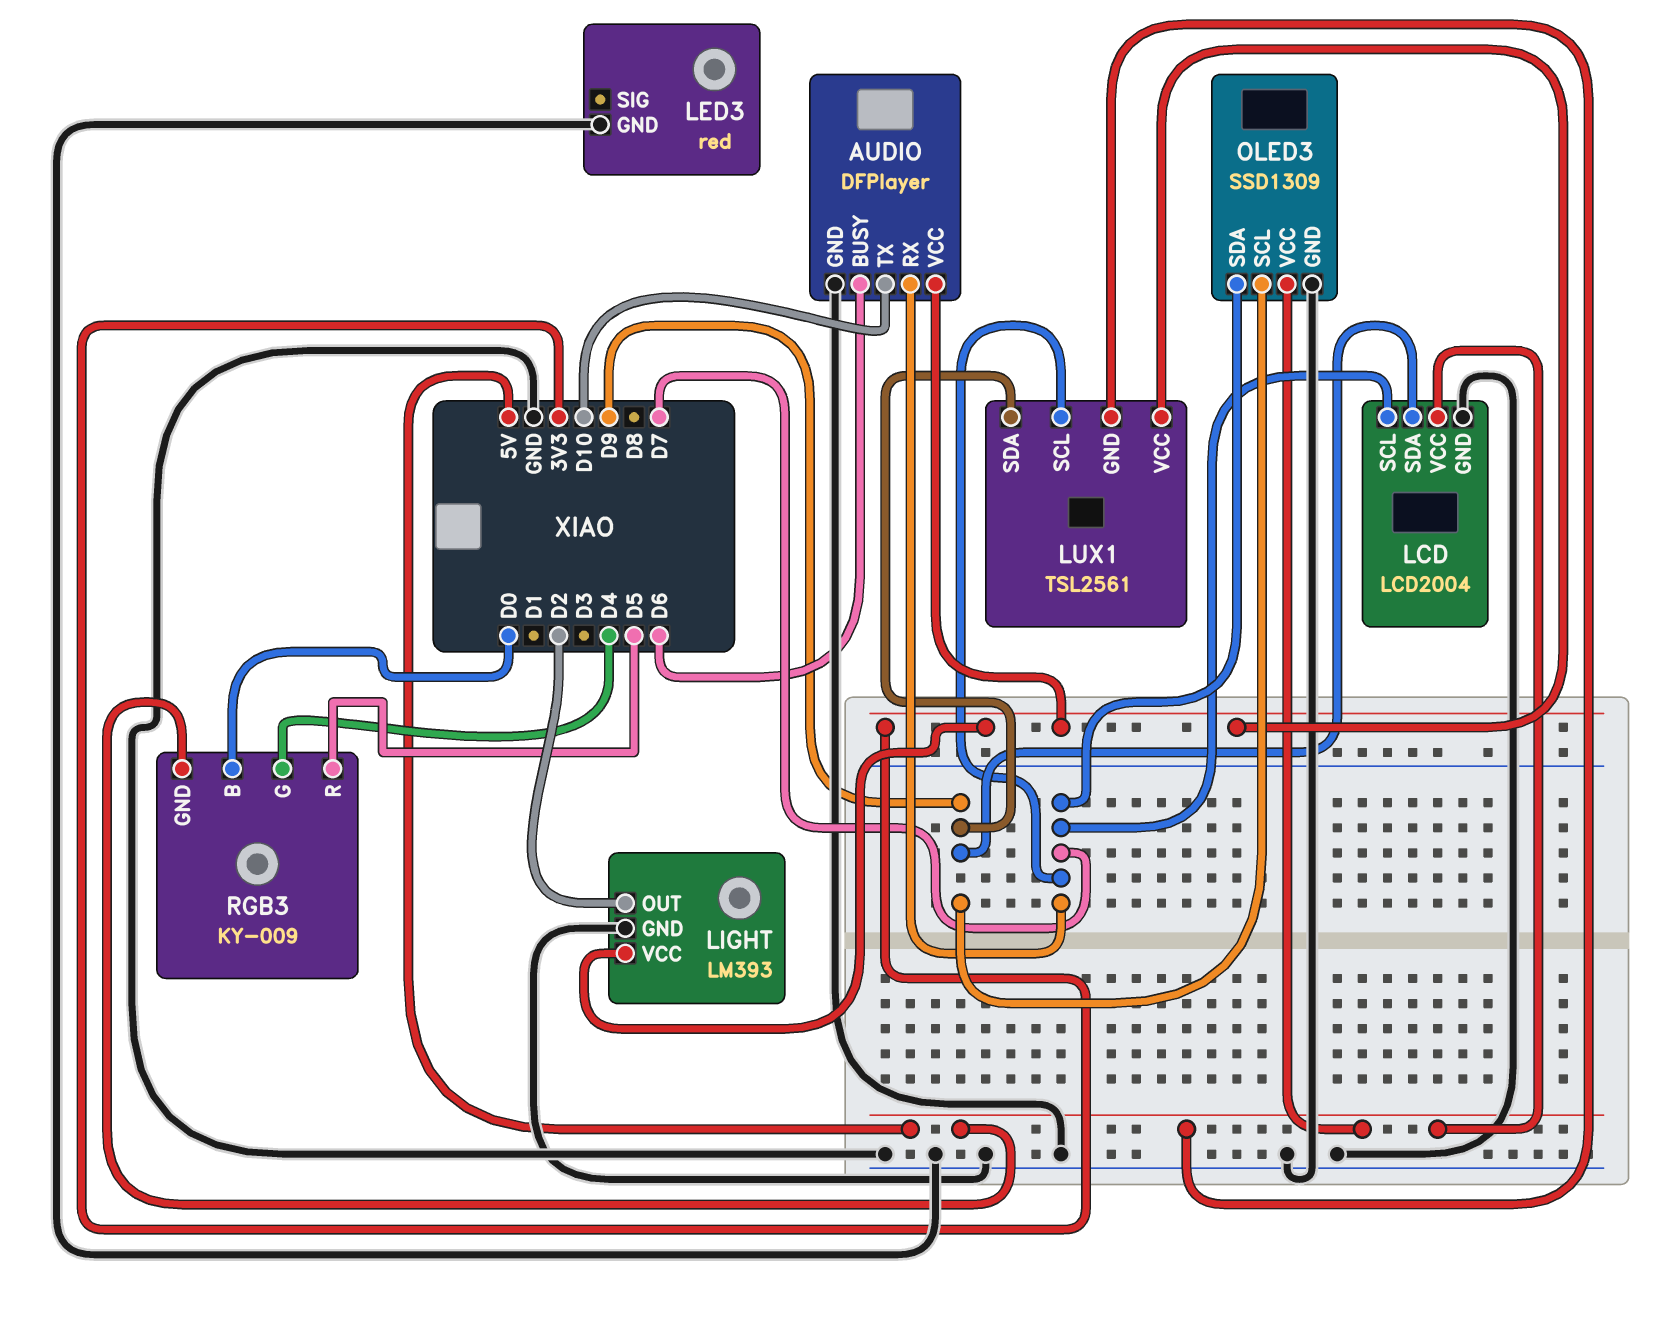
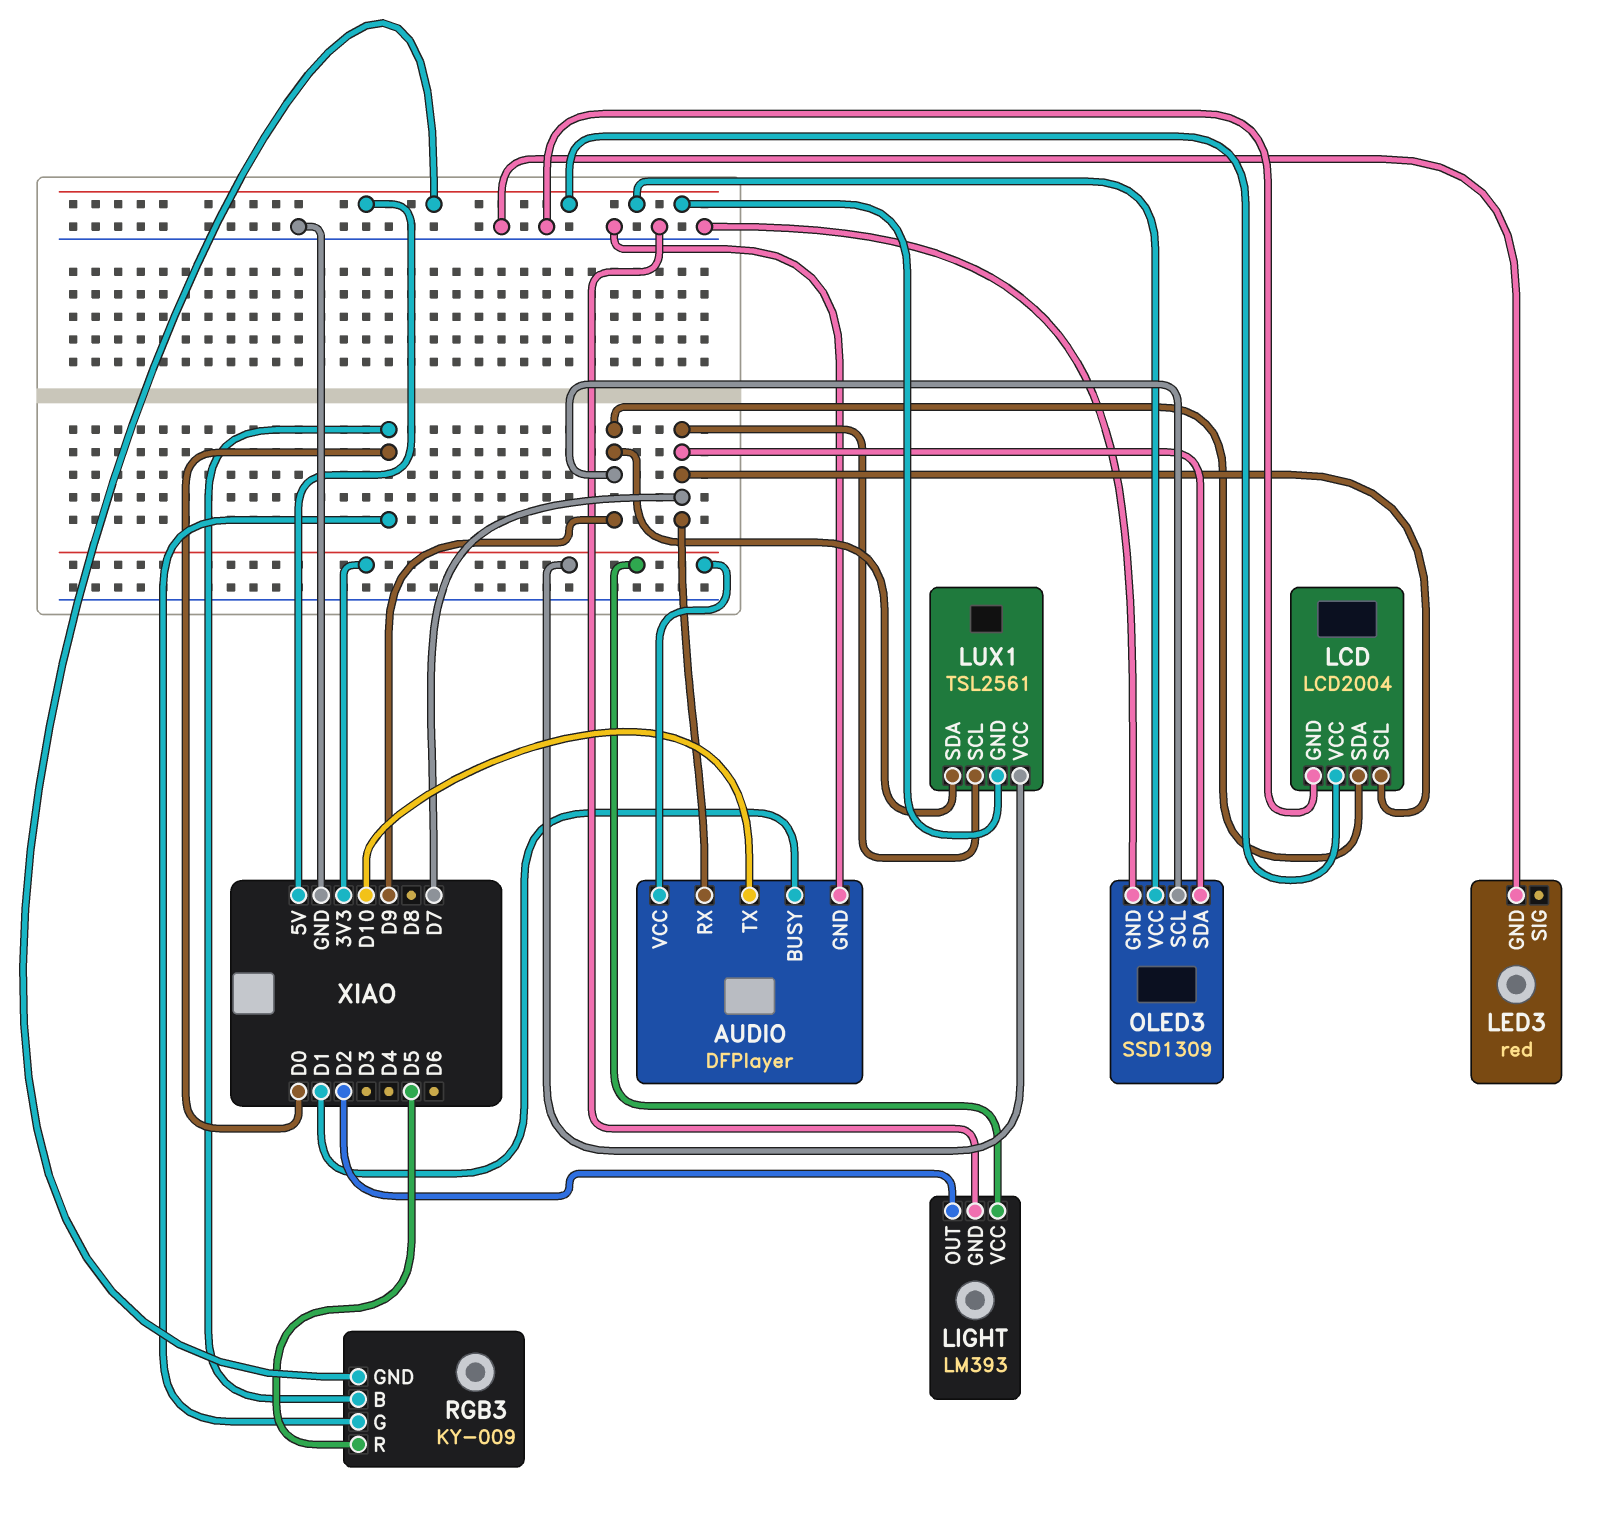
AUDIO pin BUSY: D6 -> D1
RGB3 pin G: D4 -> D0

